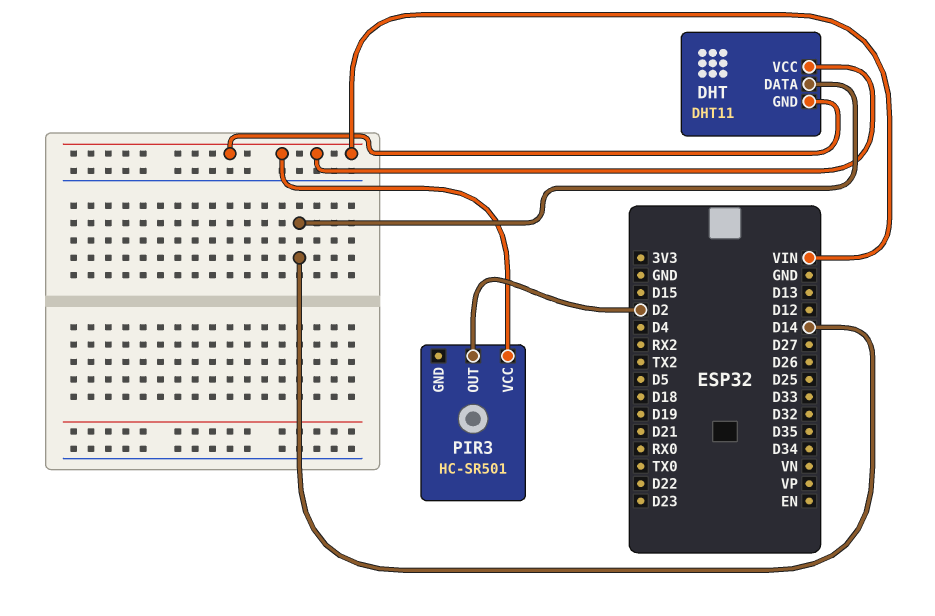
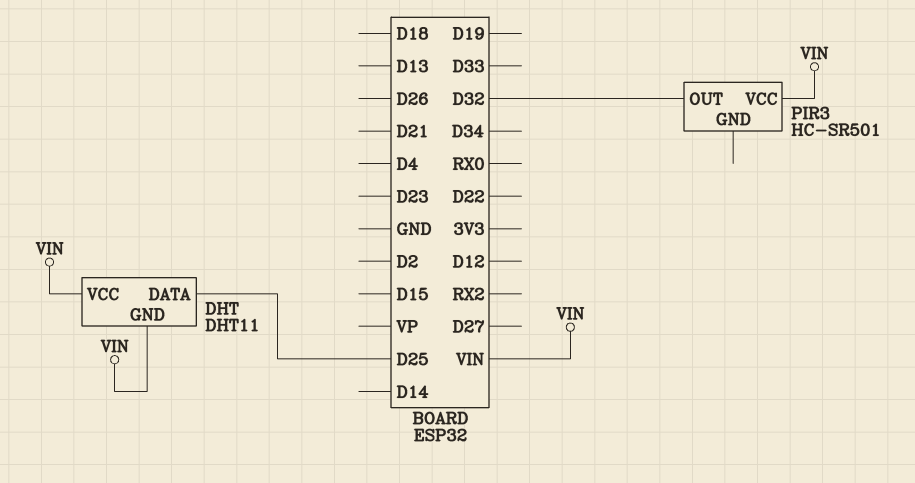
DHT pin DATA: D14 -> D25
PIR3 pin OUT: D2 -> D32

